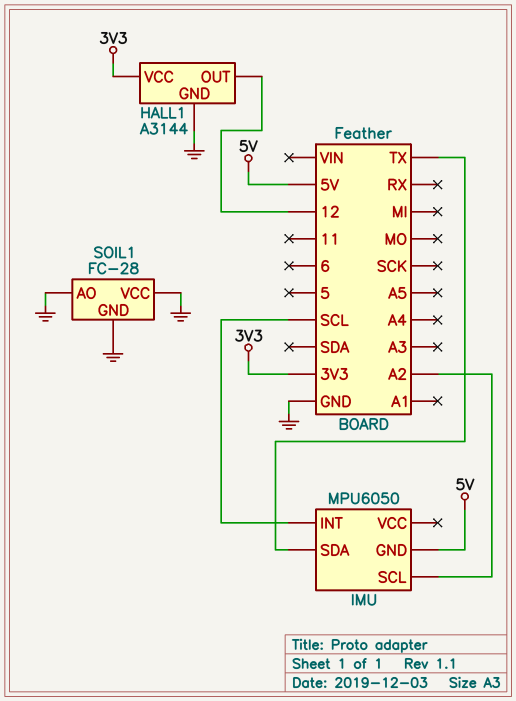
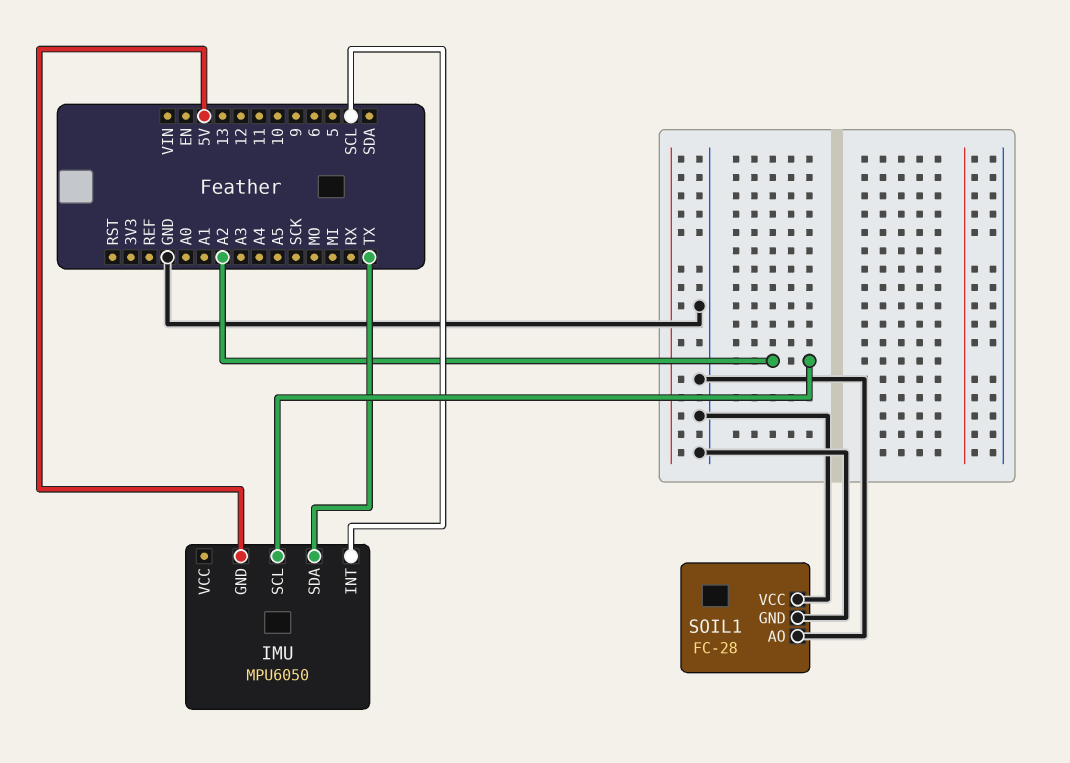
HALL1: A3144 -> none
HALL1 pin GND: GND -> none
HALL1 pin OUT: 12 -> none
HALL1 pin VCC: 3V3 -> none

